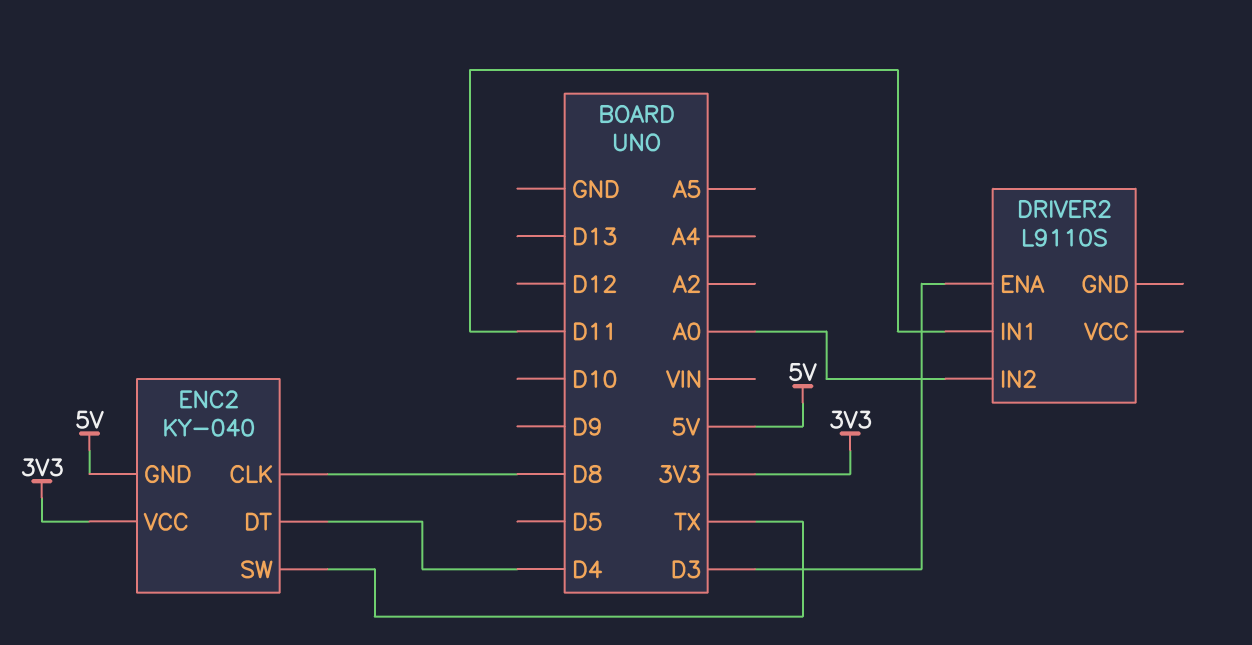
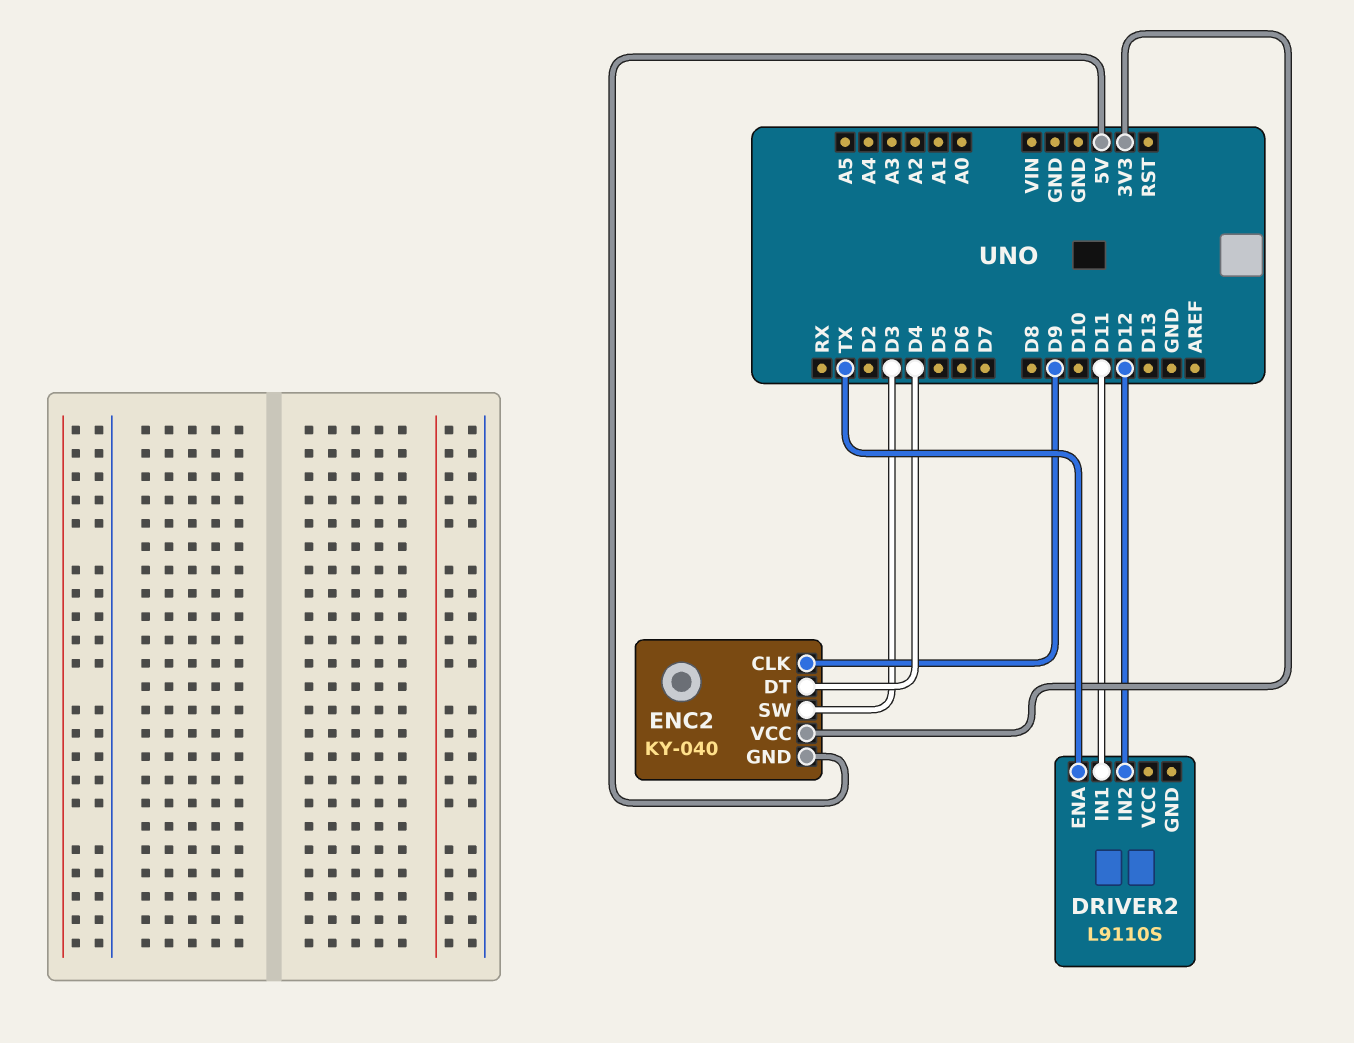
DRIVER2 pin ENA: D3 -> TX
DRIVER2 pin IN2: A0 -> D12
ENC2 pin CLK: D8 -> D9
ENC2 pin SW: TX -> D3

